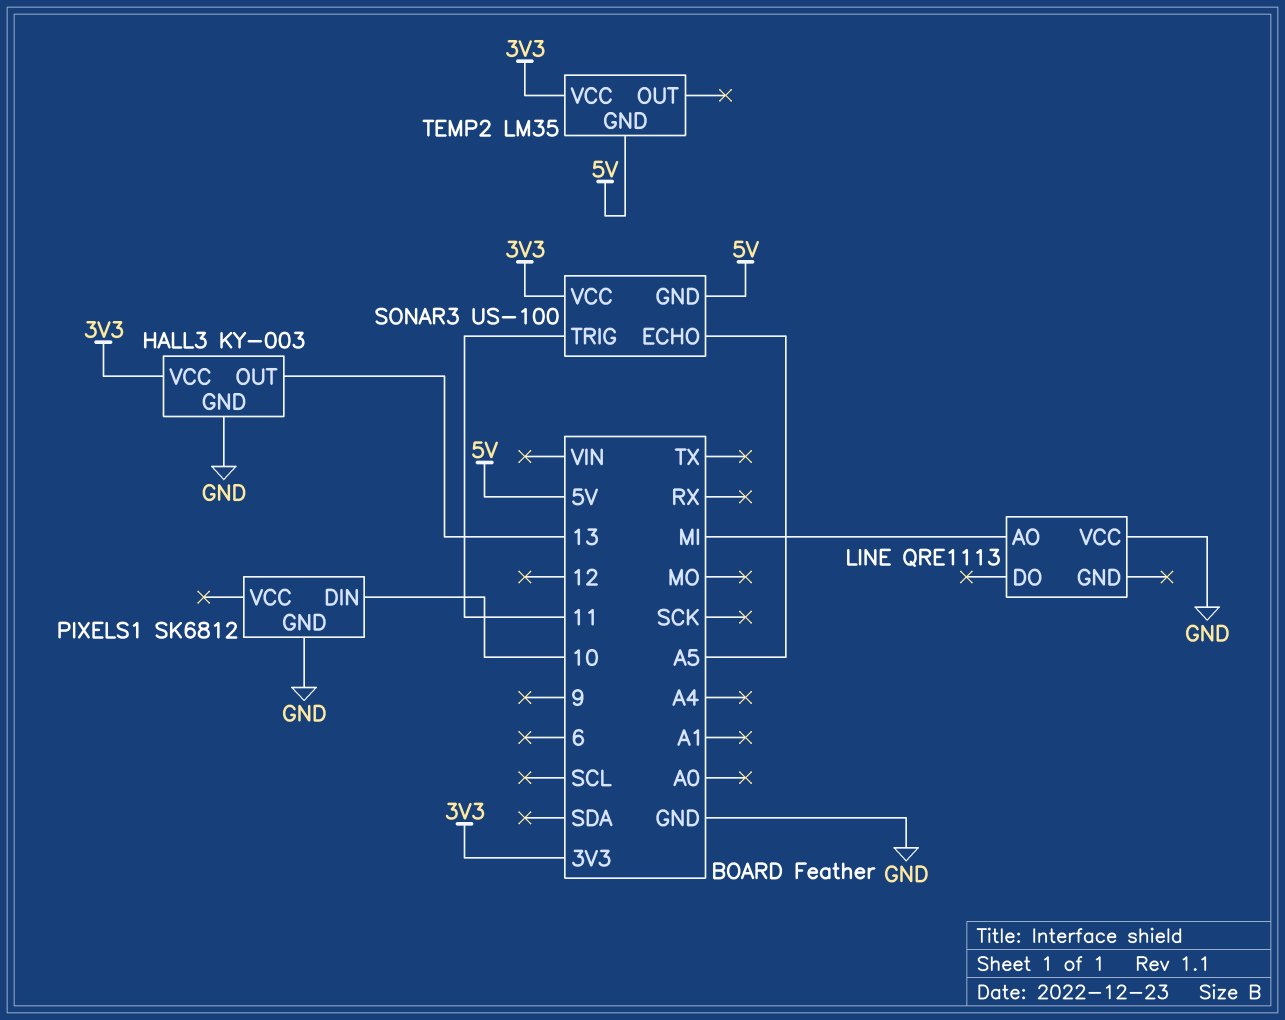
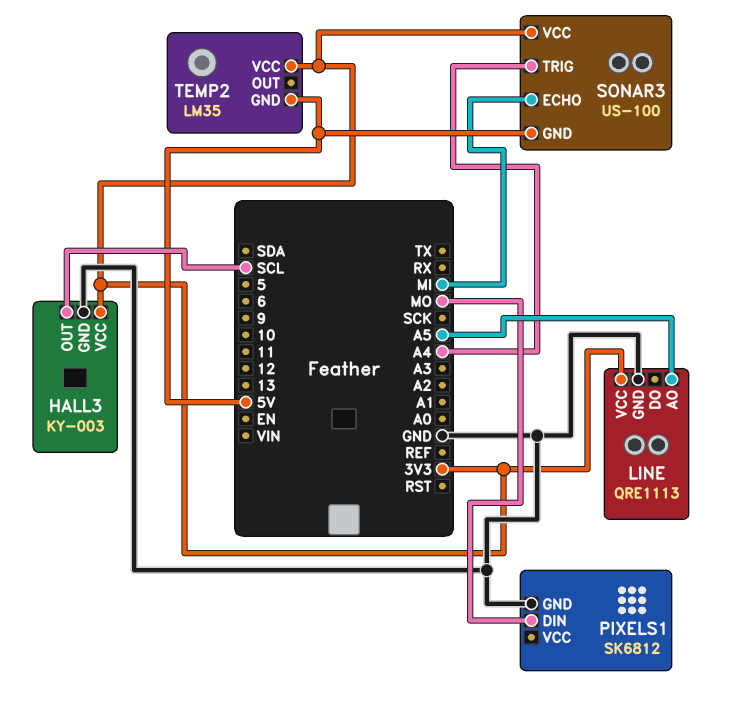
HALL3 pin OUT: 13 -> SCL
LINE pin AO: MI -> A5
LINE pin GND: none -> GND
LINE pin VCC: GND -> 3V3
PIXELS1 pin DIN: 10 -> MO
SONAR3 pin ECHO: A5 -> MI
SONAR3 pin TRIG: 11 -> A4

